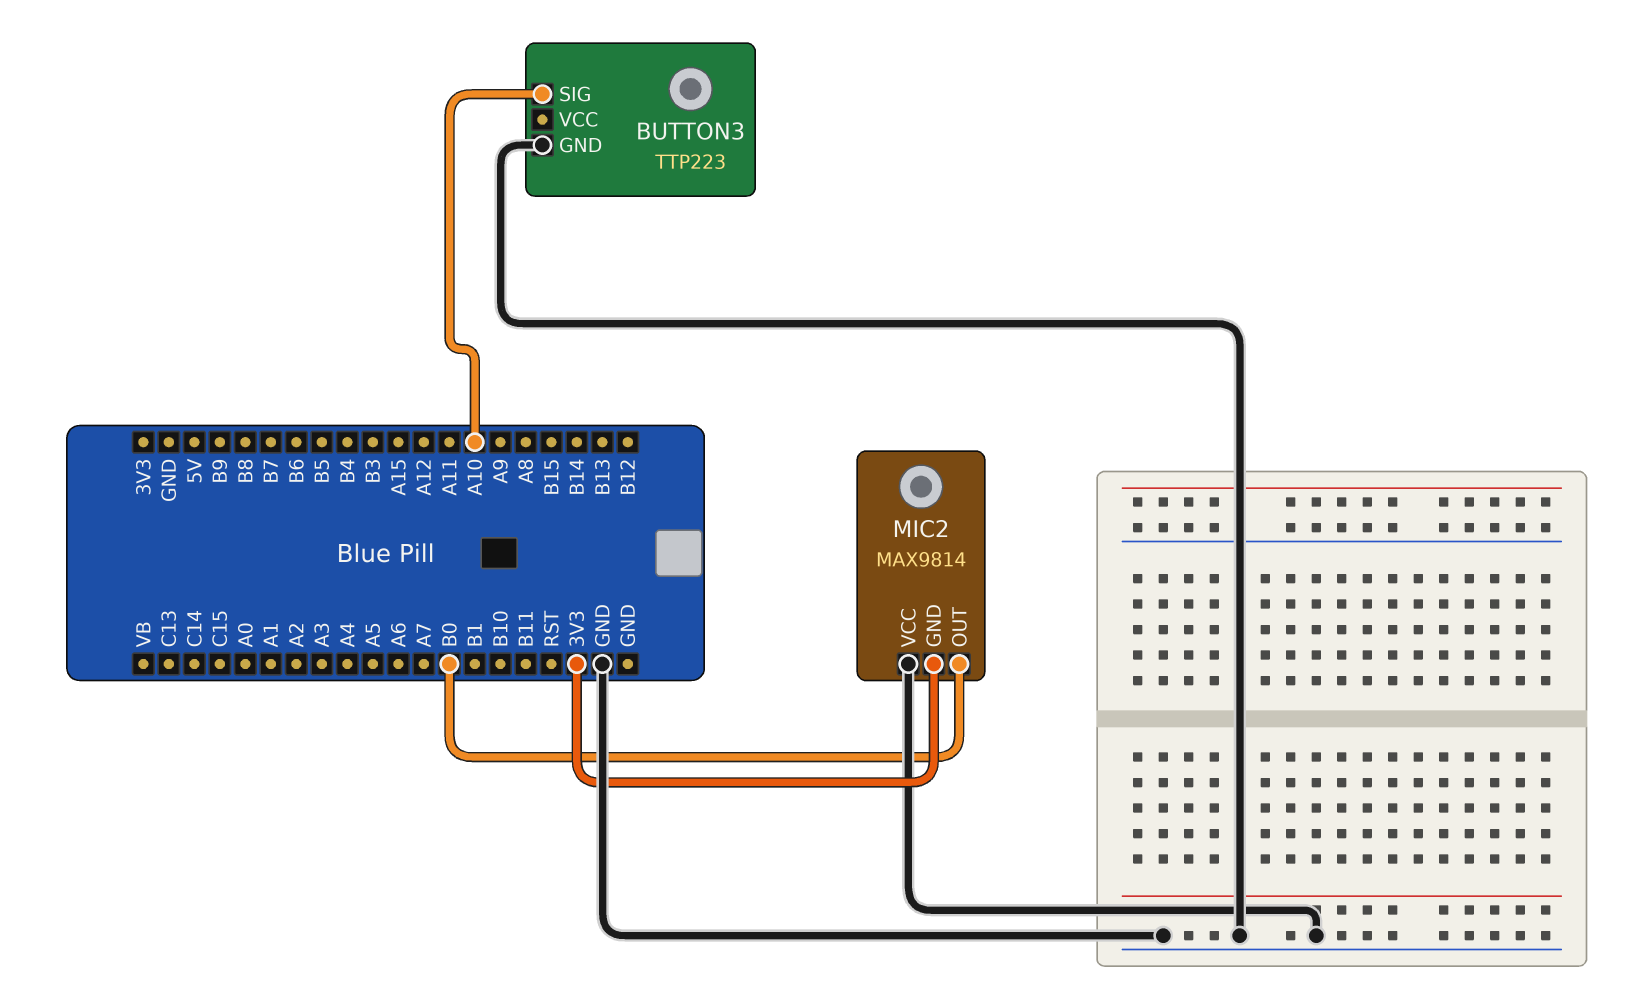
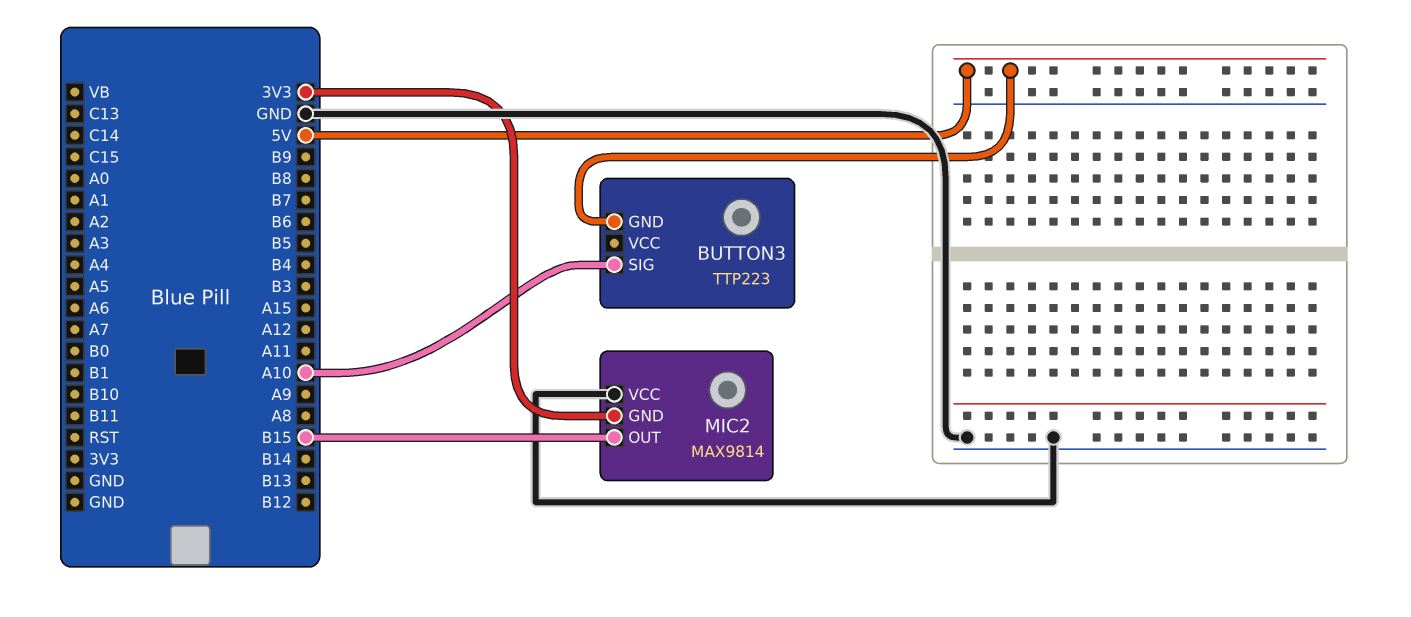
BUTTON3 pin GND: GND -> 5V
MIC2 pin OUT: B0 -> B15

